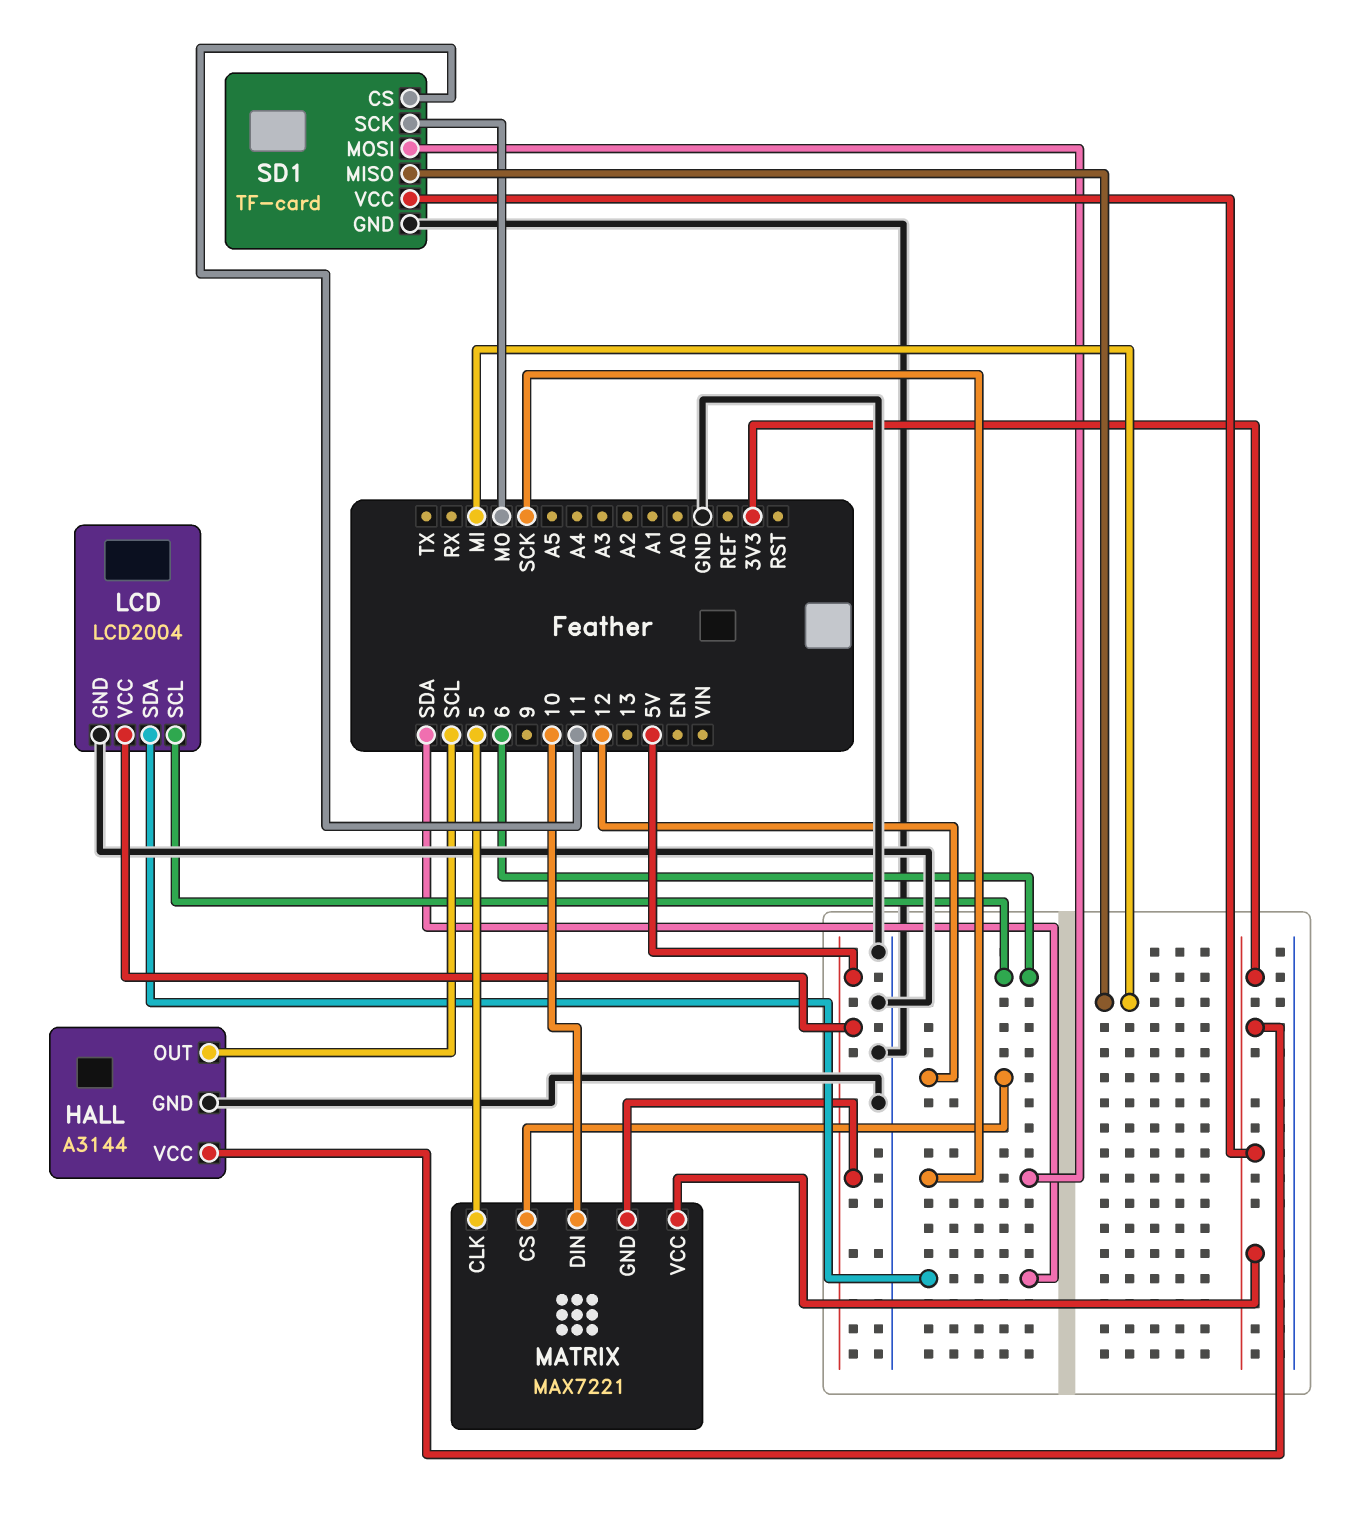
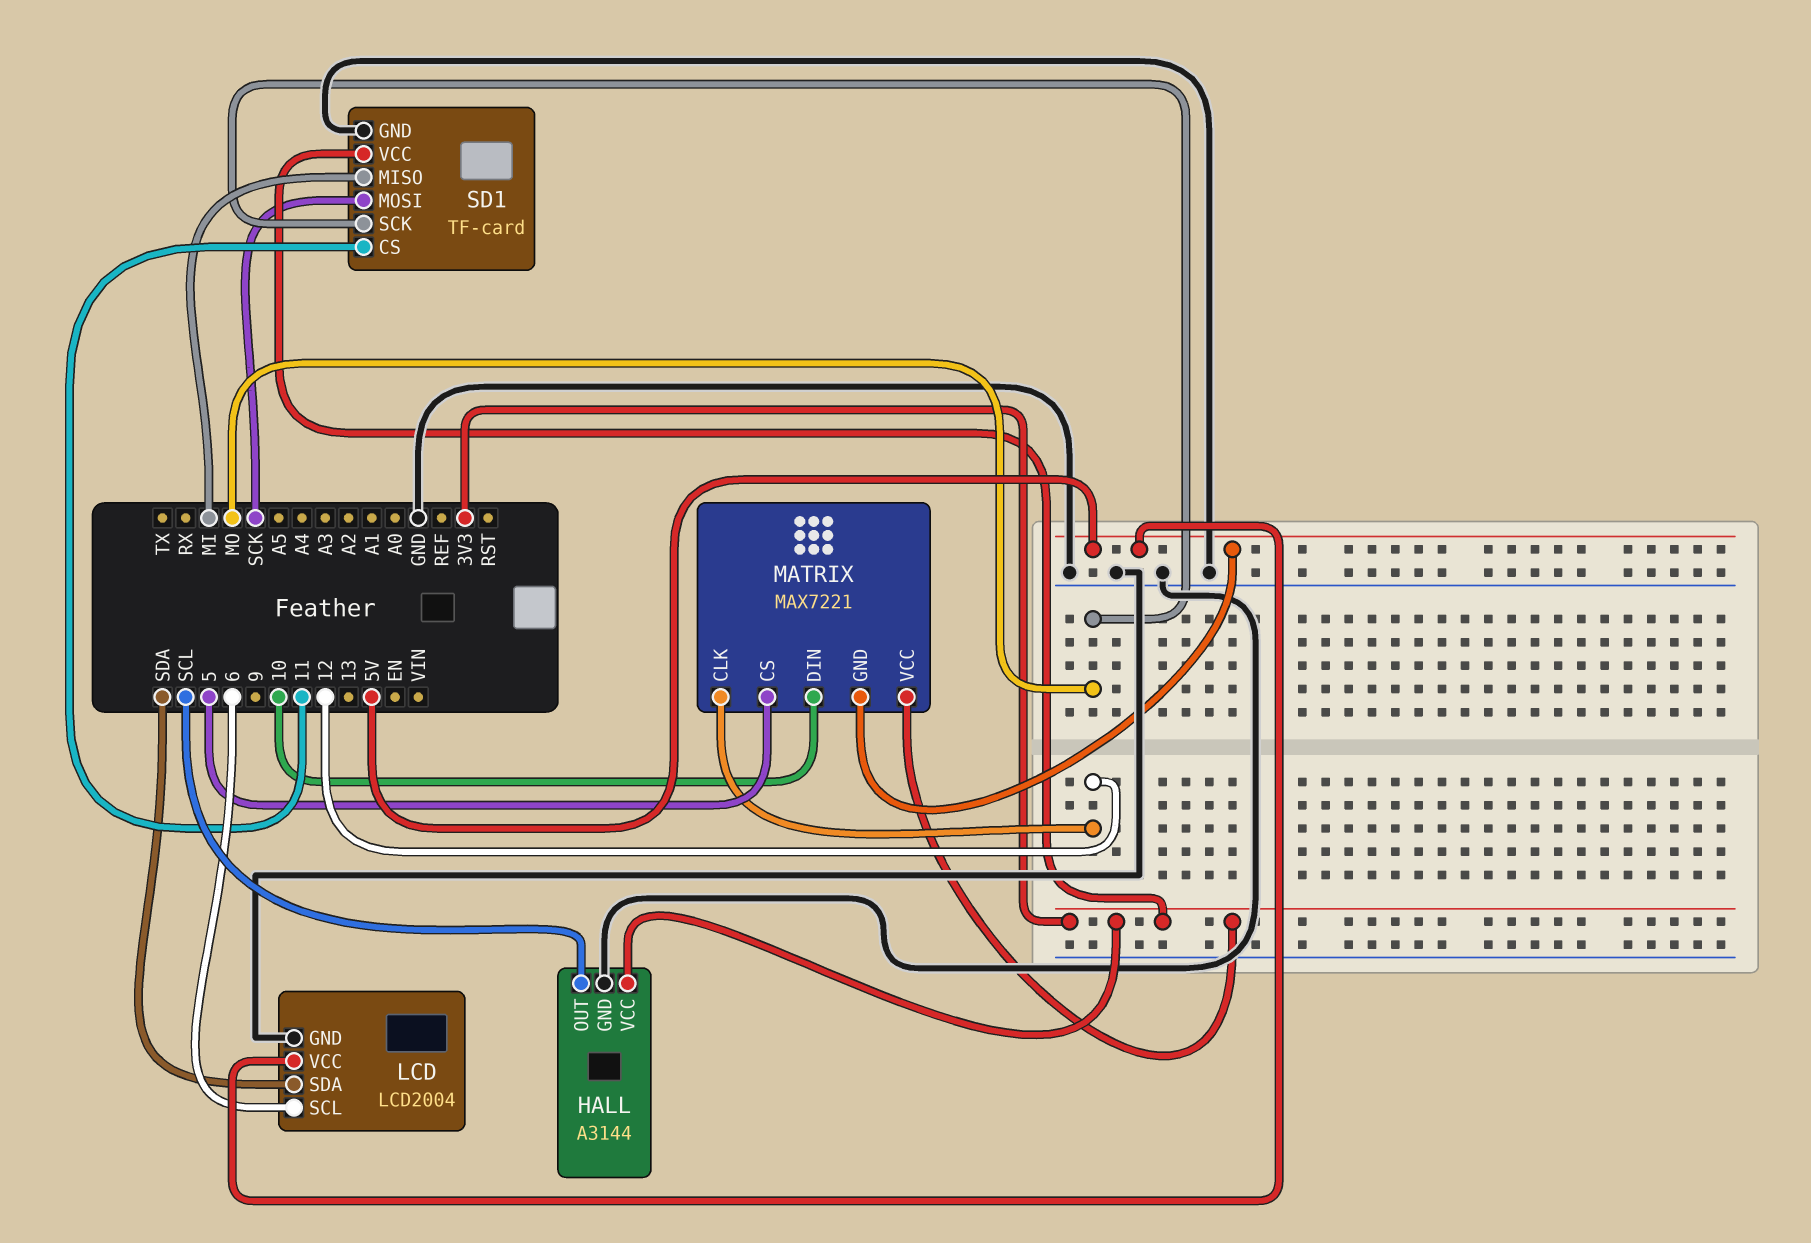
MATRIX pin CLK: 5 -> 12
MATRIX pin CS: 12 -> 5

